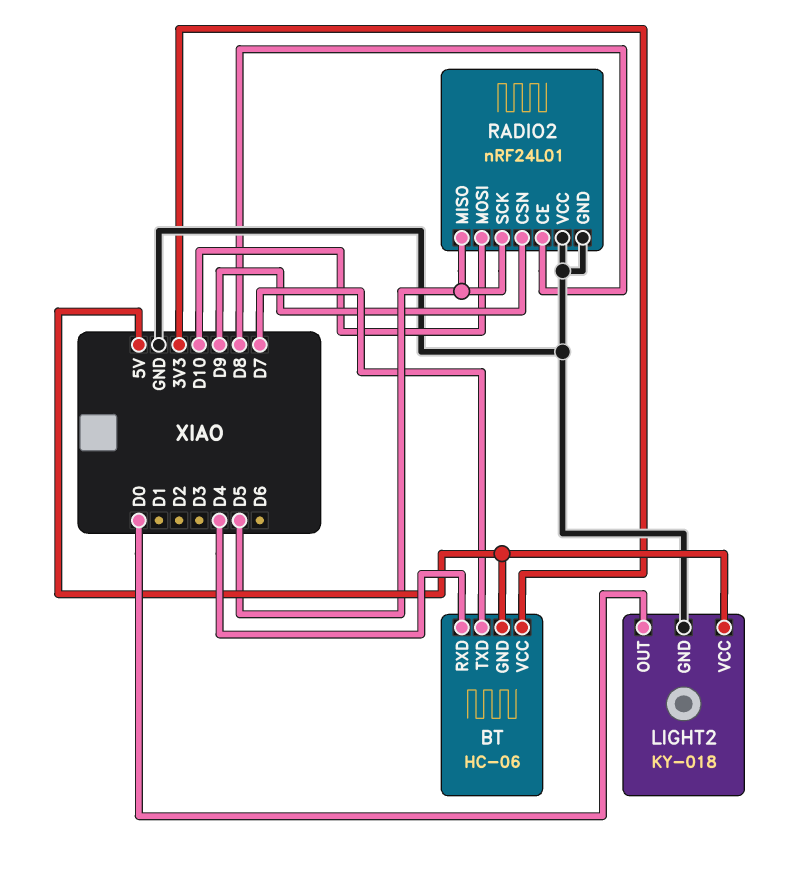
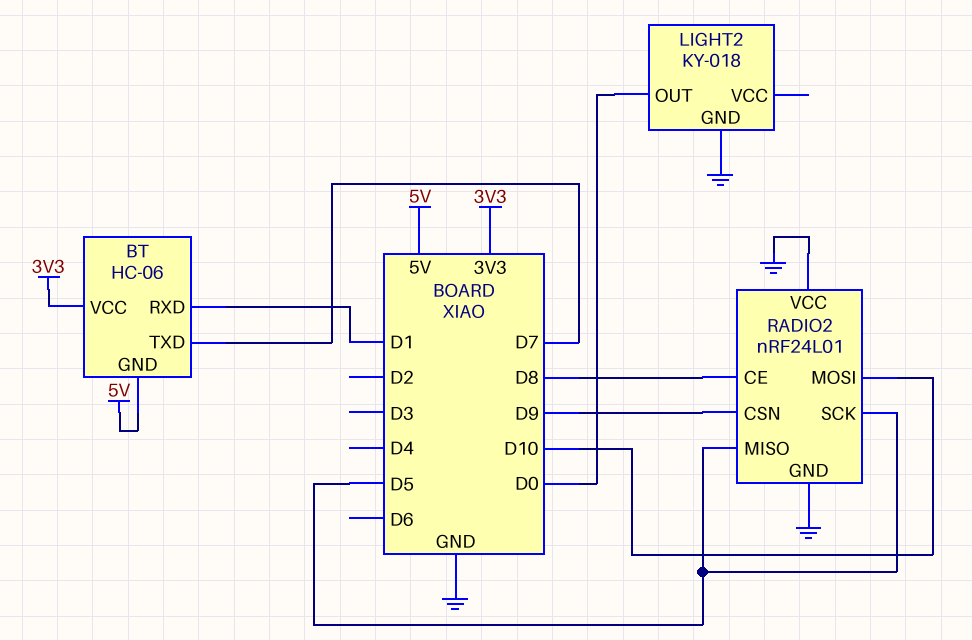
BT pin RXD: D4 -> D1
LIGHT2 pin VCC: 5V -> none

